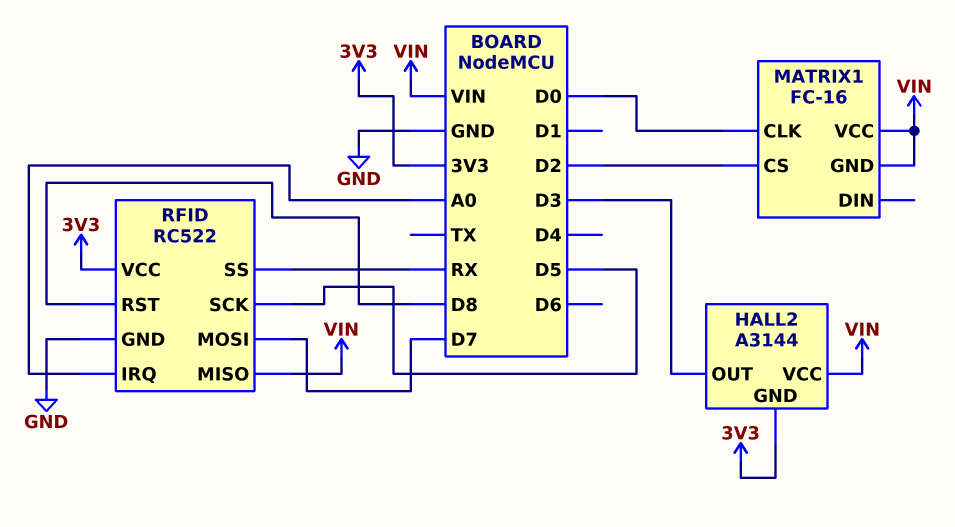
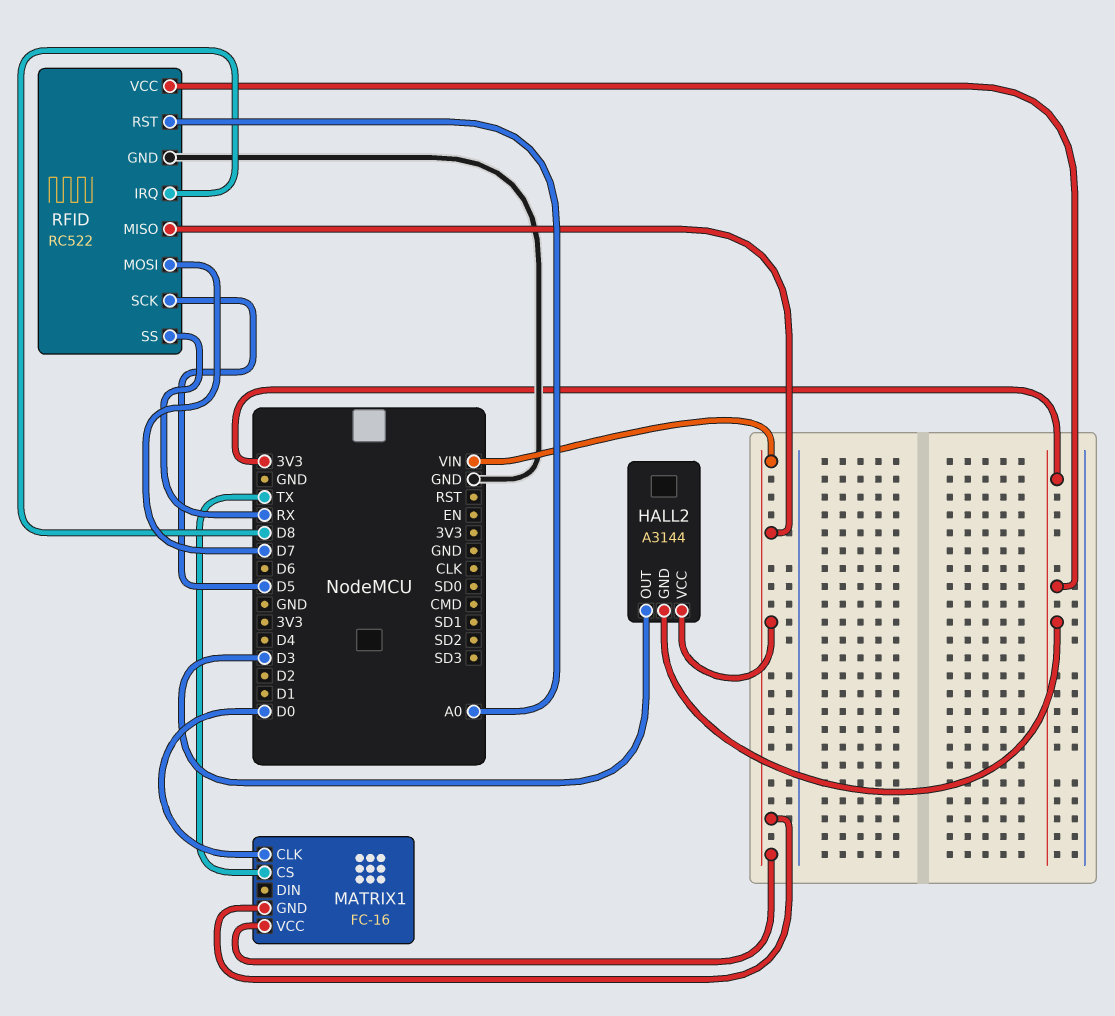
MATRIX1 pin CS: D2 -> TX
RFID pin IRQ: A0 -> D8
RFID pin RST: D8 -> A0

